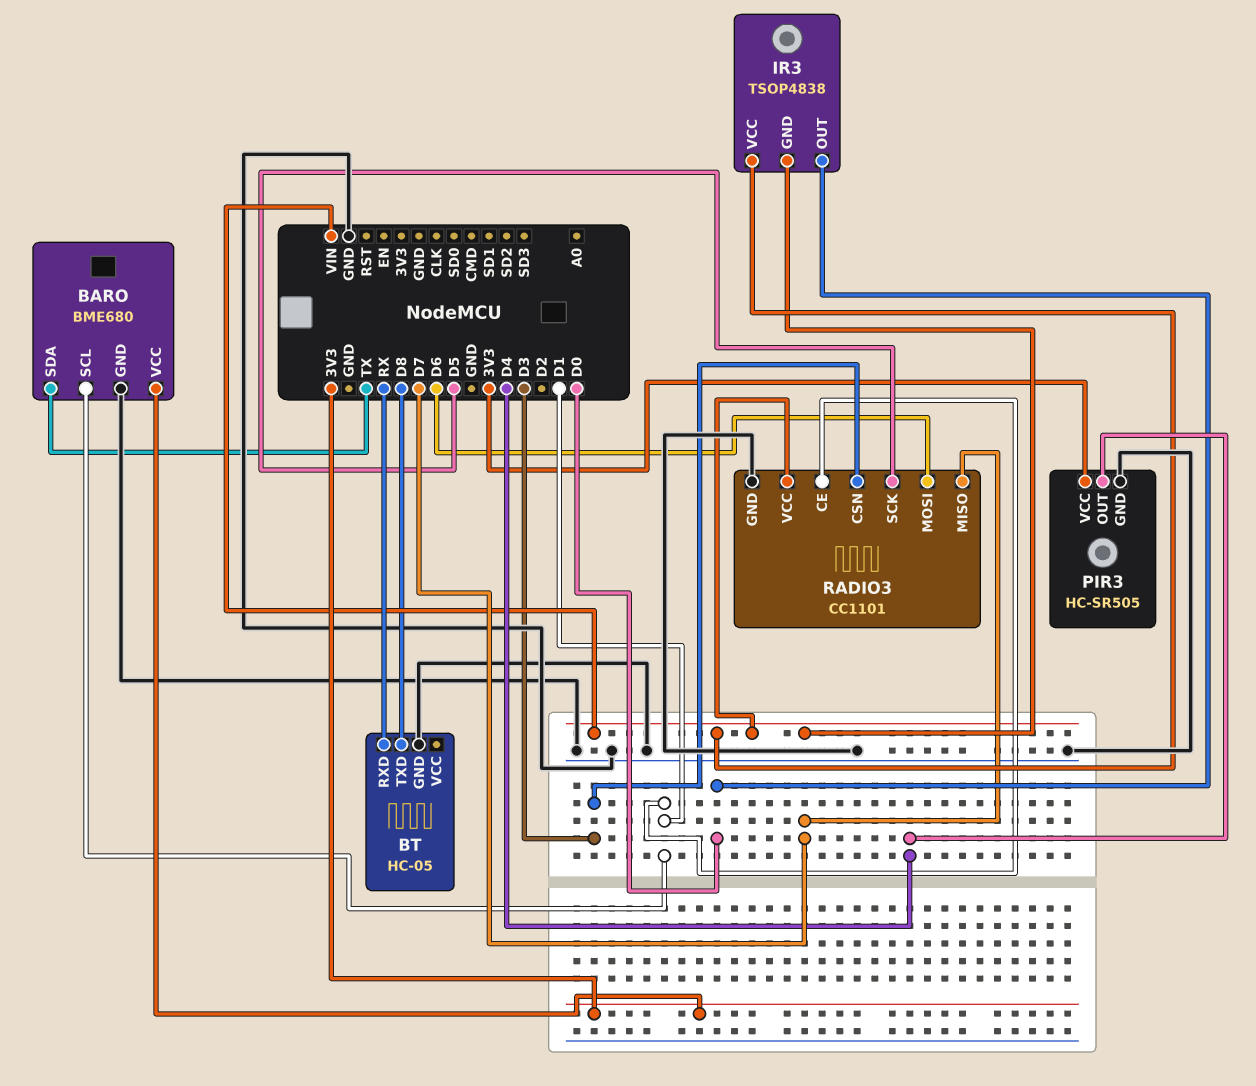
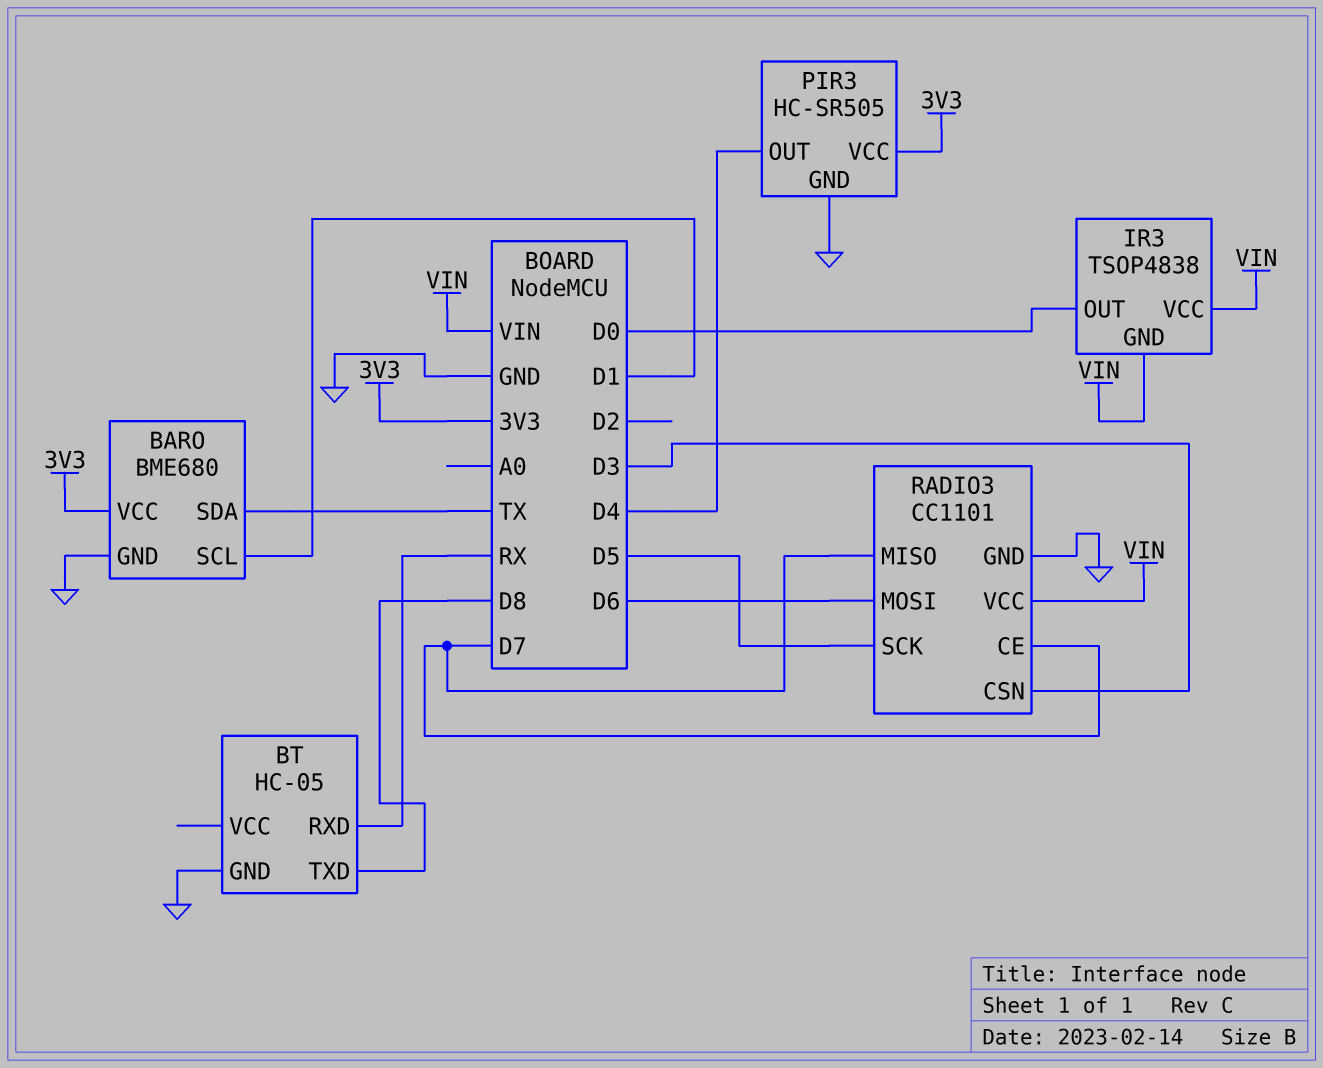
RADIO3 pin CE: D1 -> D7

